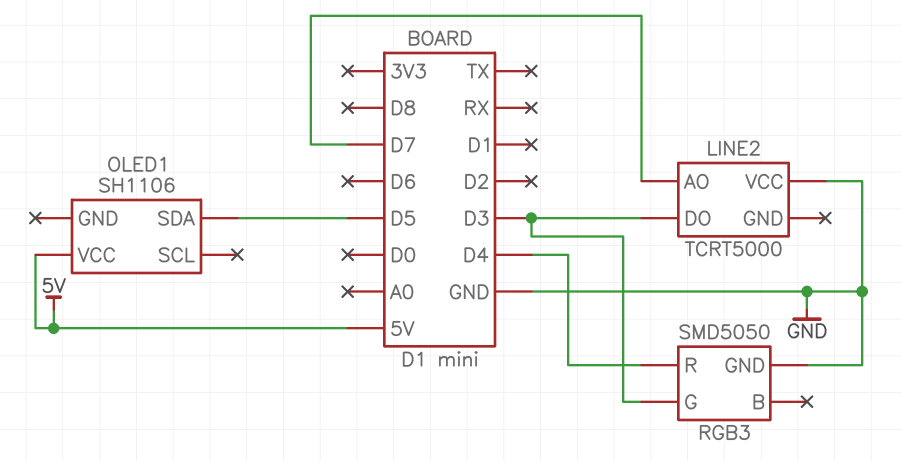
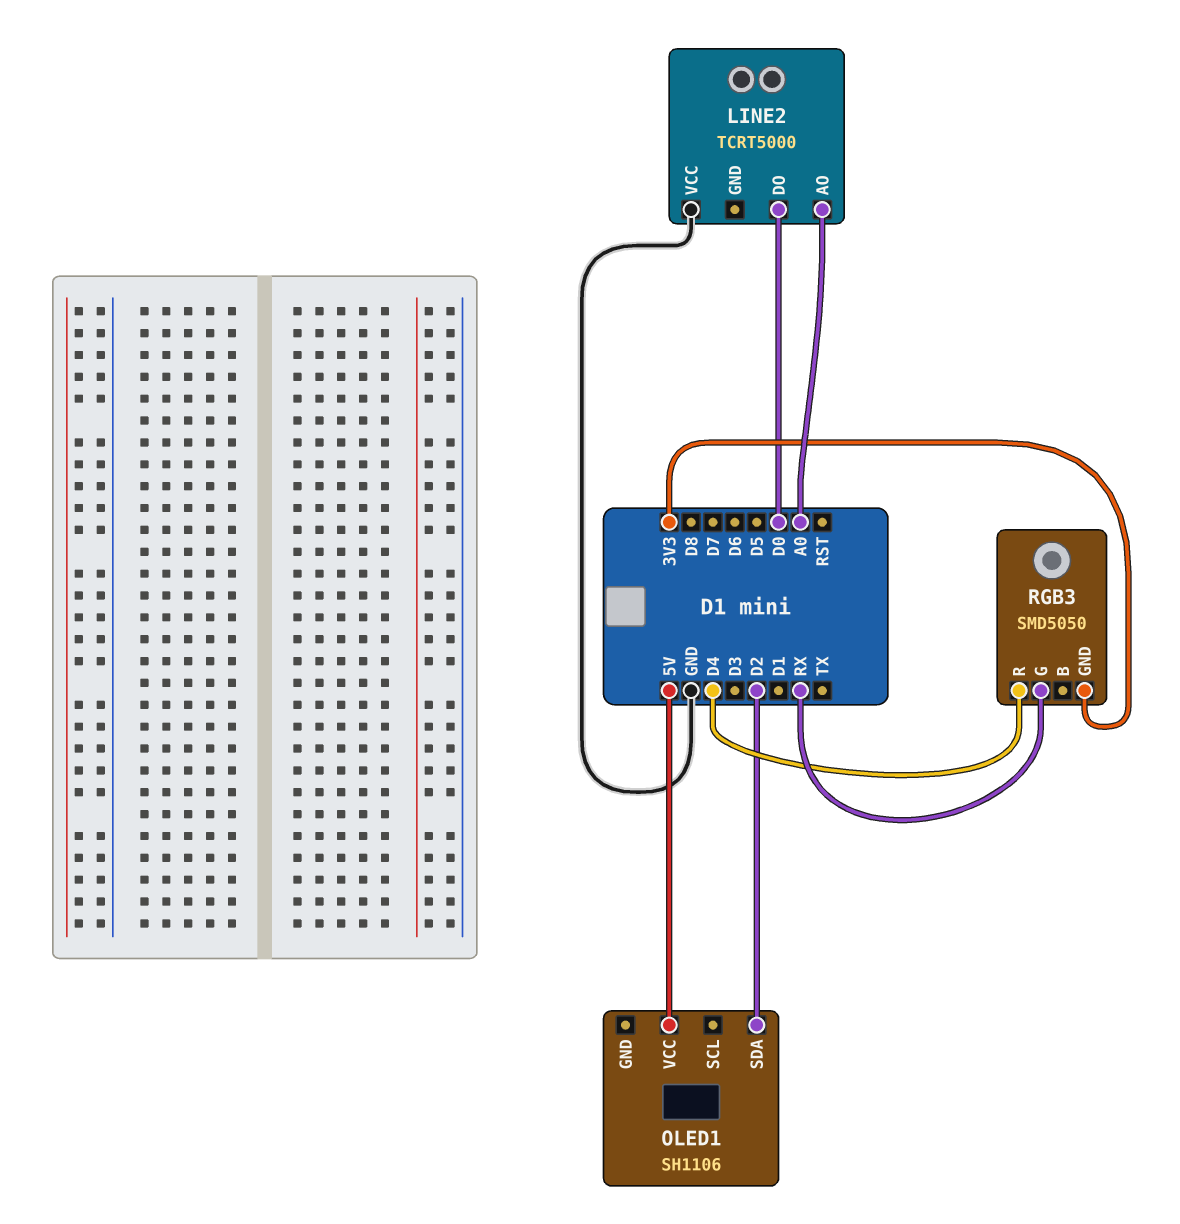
LINE2 pin AO: D7 -> A0
LINE2 pin DO: D3 -> D0
OLED1 pin SDA: D5 -> D2
RGB3 pin G: D3 -> RX
RGB3 pin GND: GND -> 3V3

